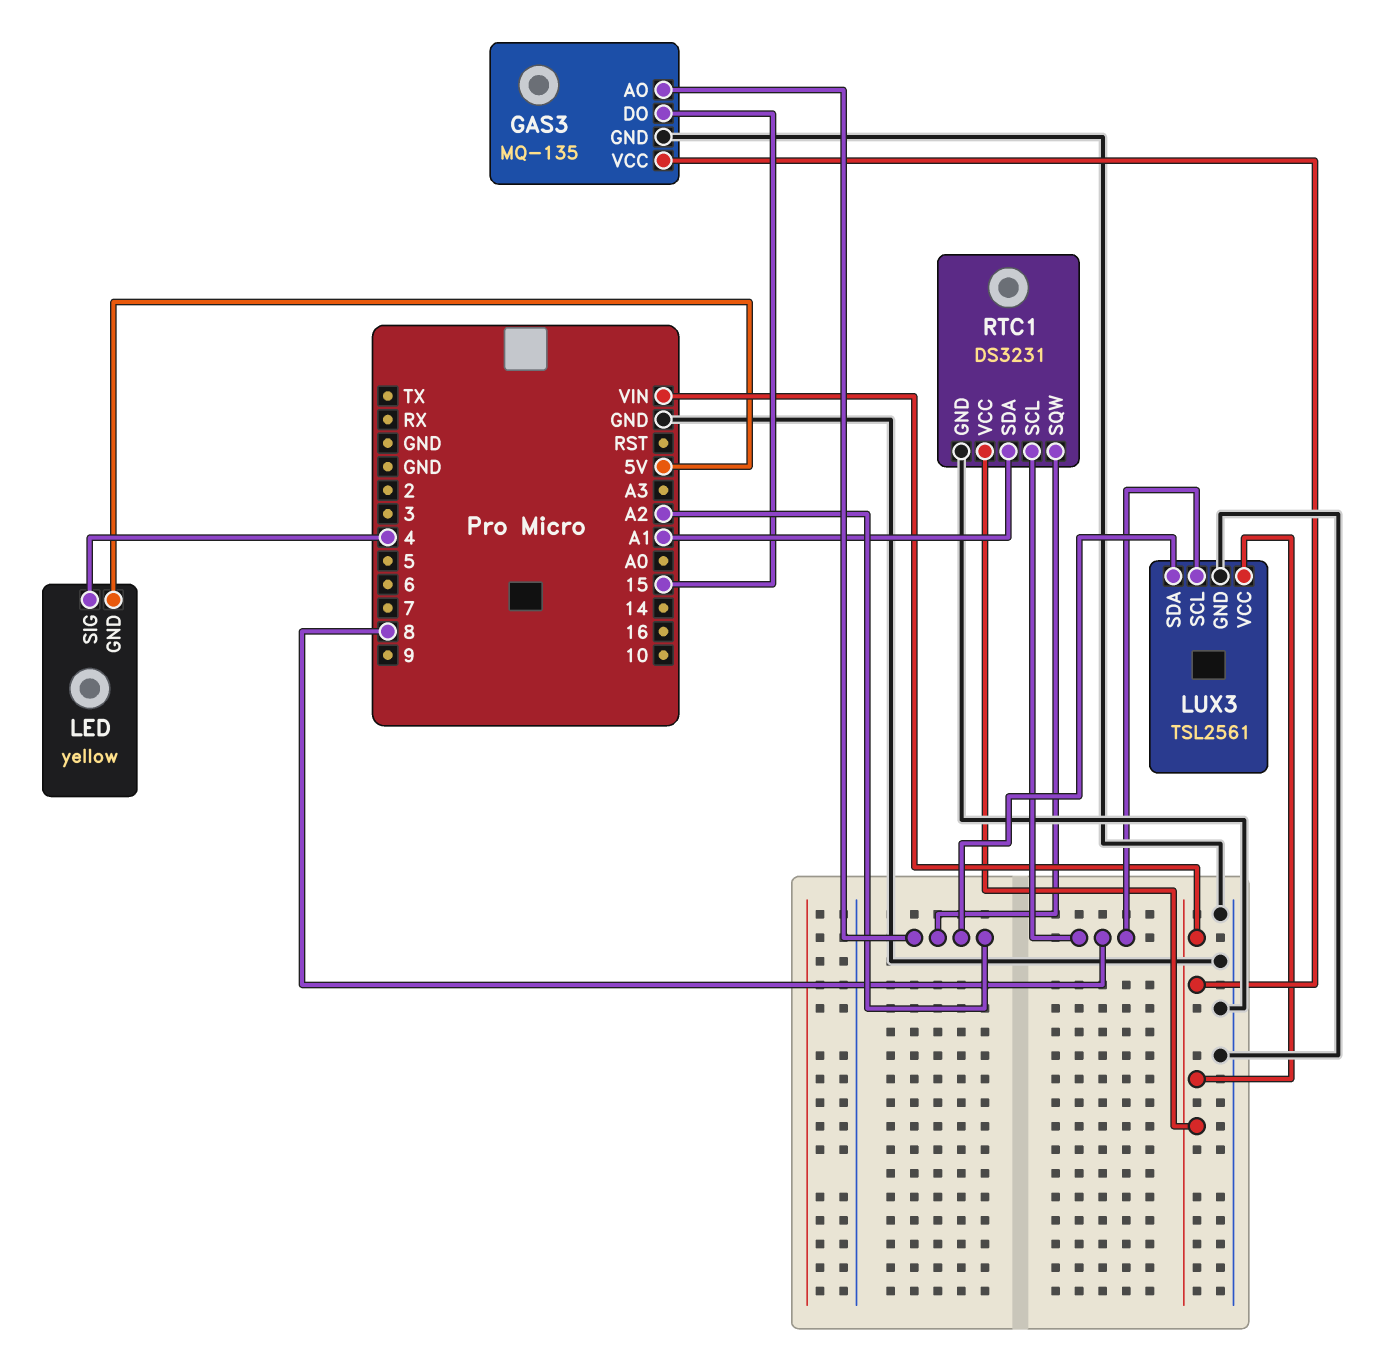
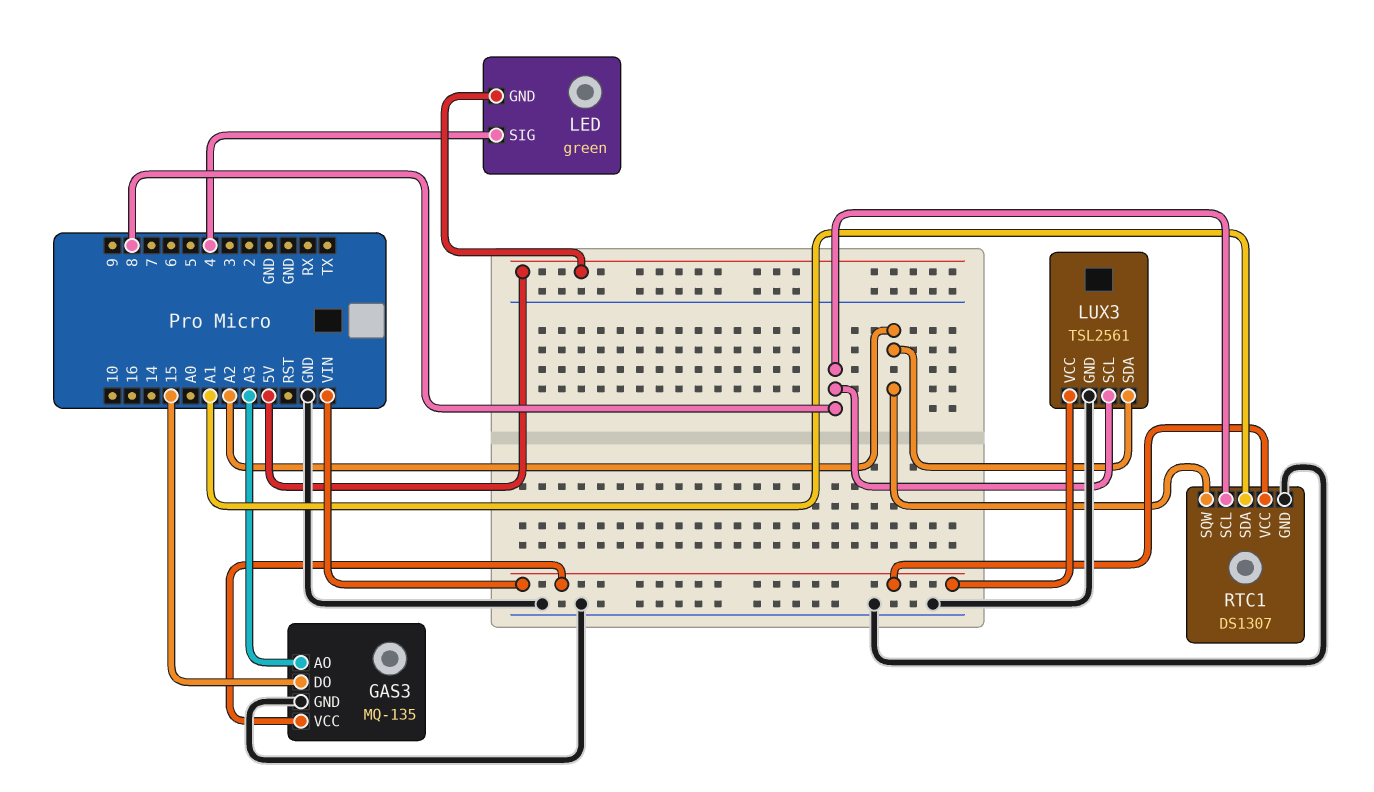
GAS3 pin AO: A2 -> A3
LED: yellow -> green
RTC1: DS3231 -> DS1307

